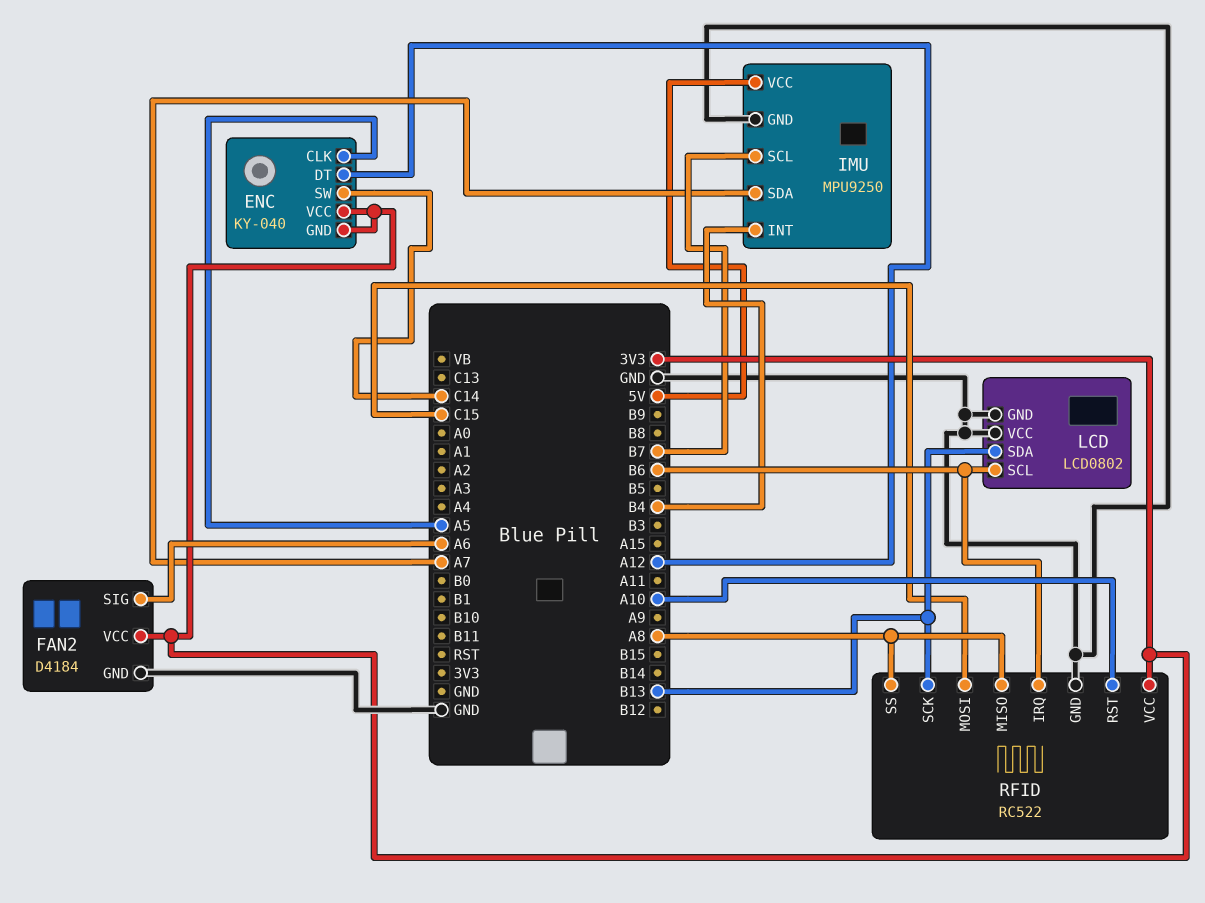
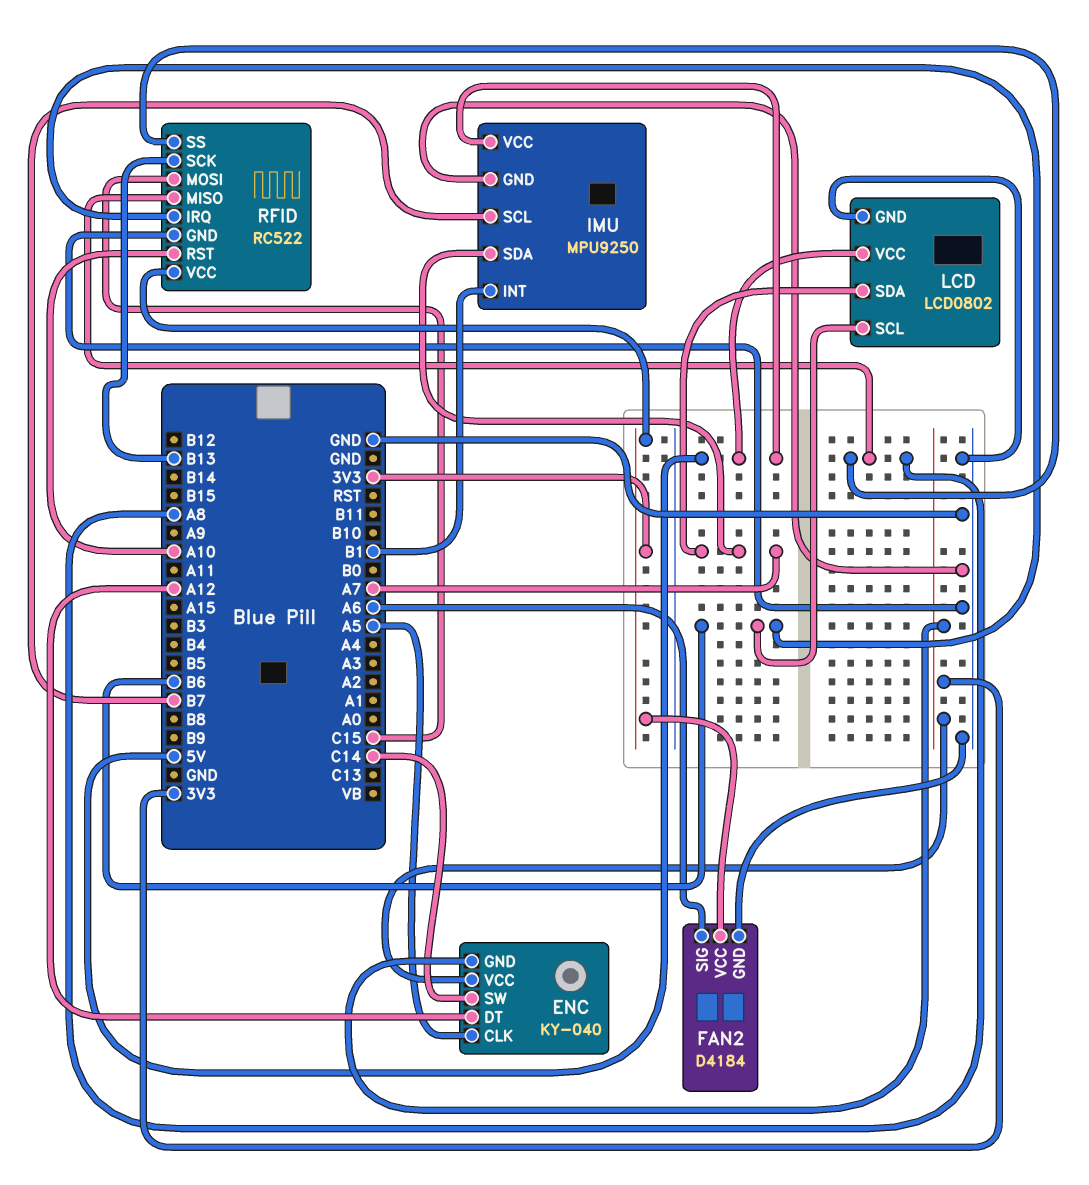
IMU pin INT: B4 -> B1
LCD pin SDA: B13 -> A7
LCD pin VCC: GND -> 5V

